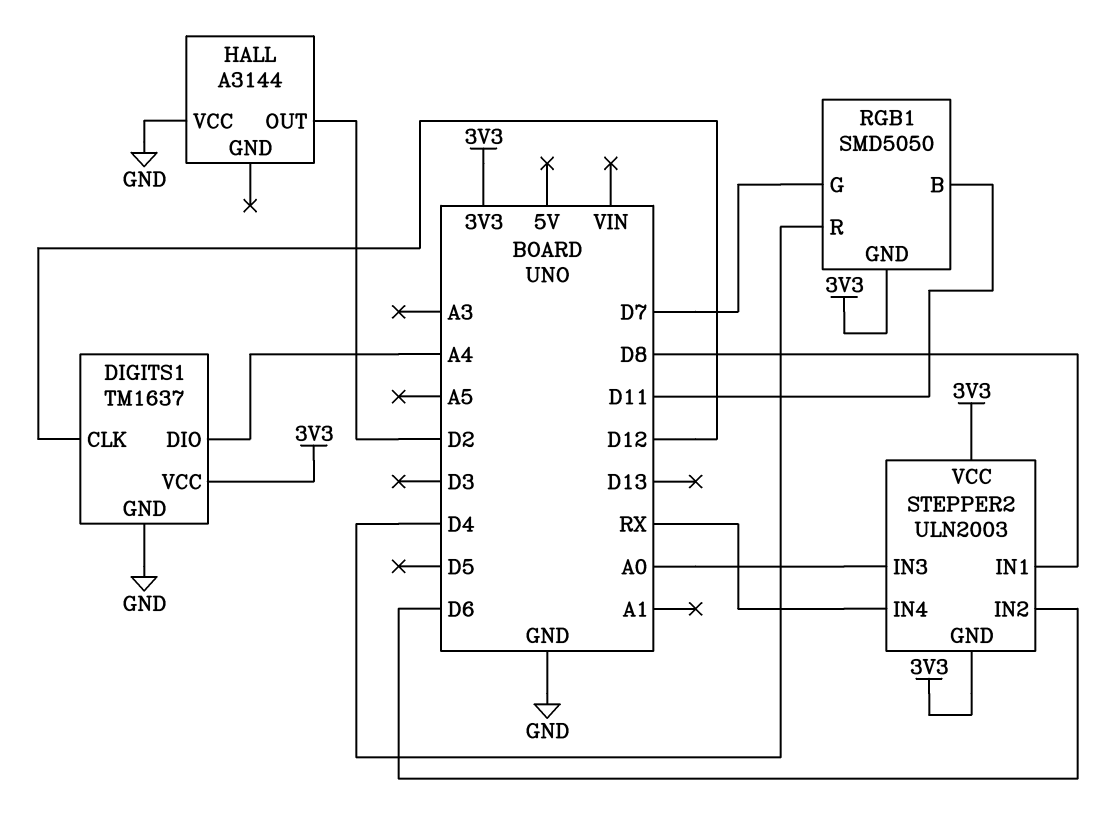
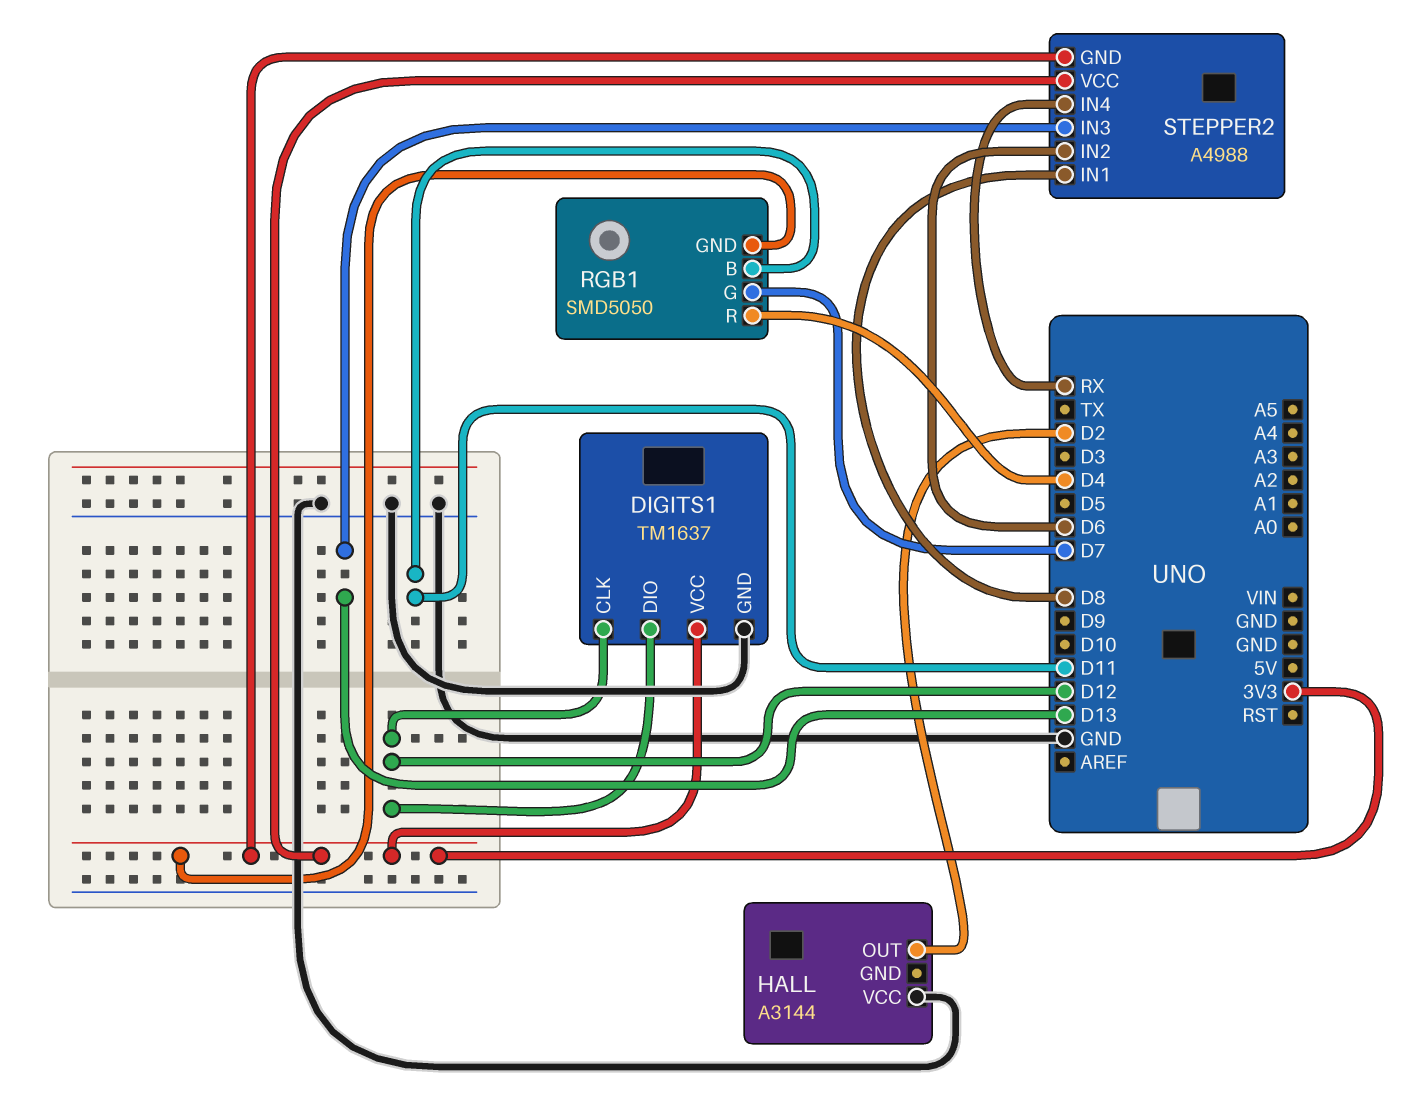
DIGITS1 pin DIO: A4 -> D12
STEPPER2: ULN2003 -> A4988
STEPPER2 pin IN3: A0 -> D13

